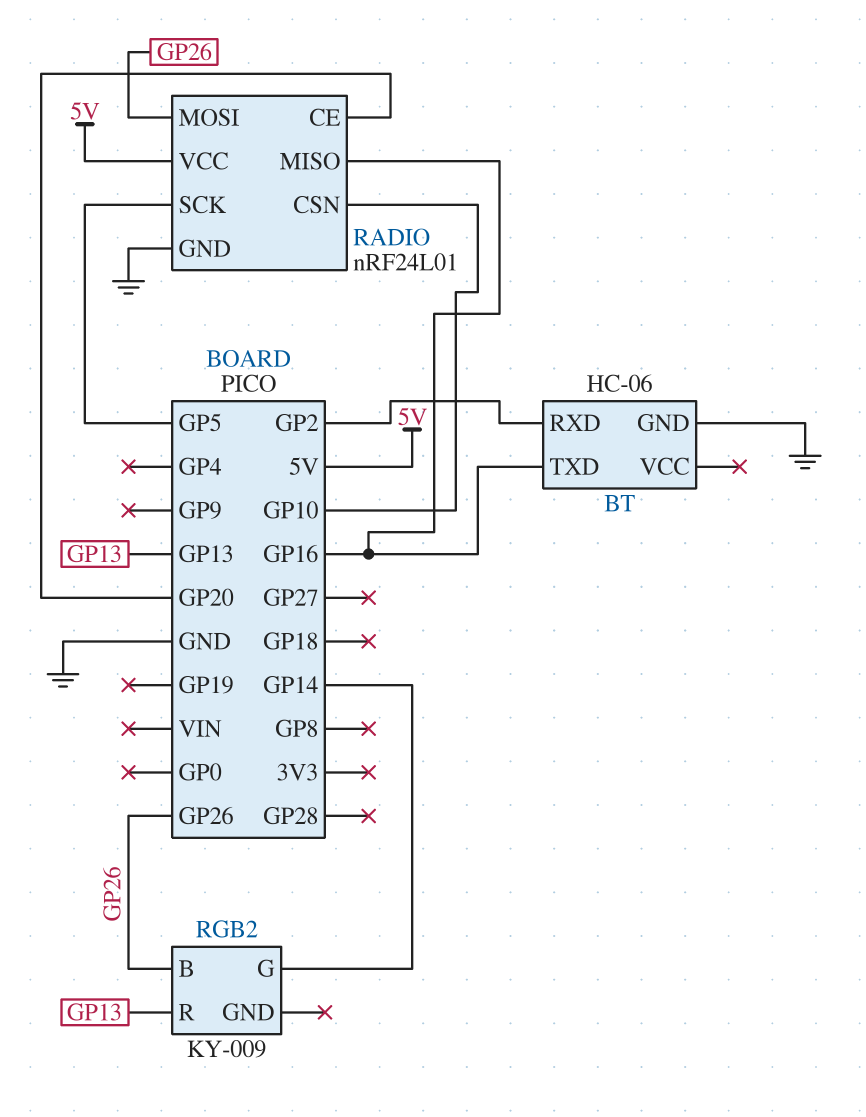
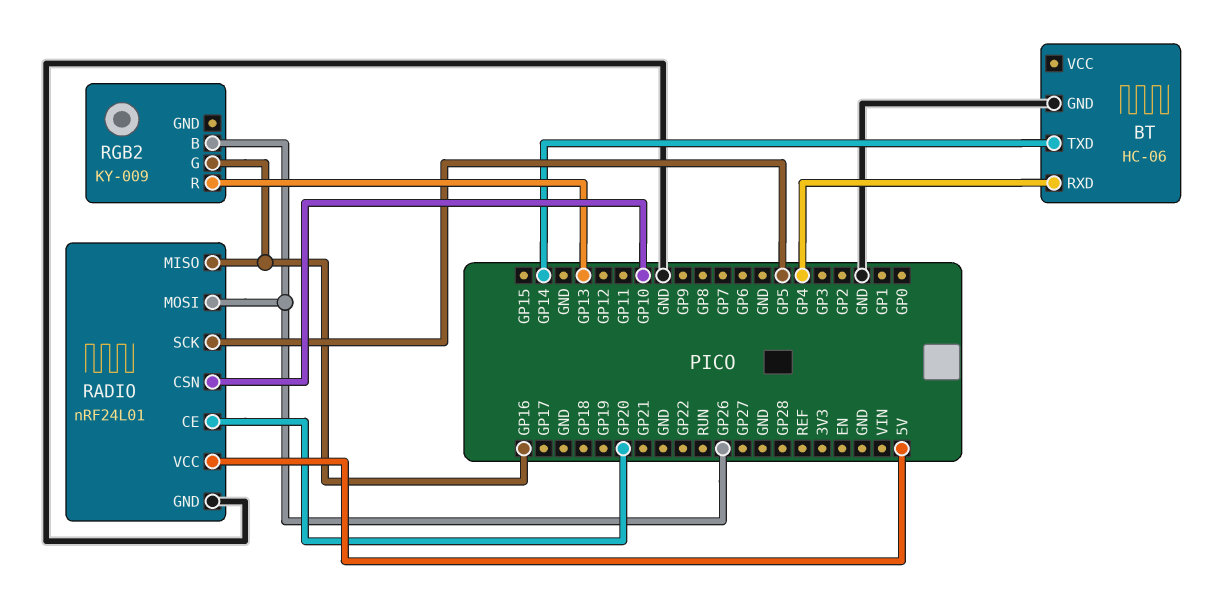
BT pin RXD: GP2 -> GP4
BT pin TXD: GP16 -> GP14
RGB2 pin G: GP14 -> GP16

